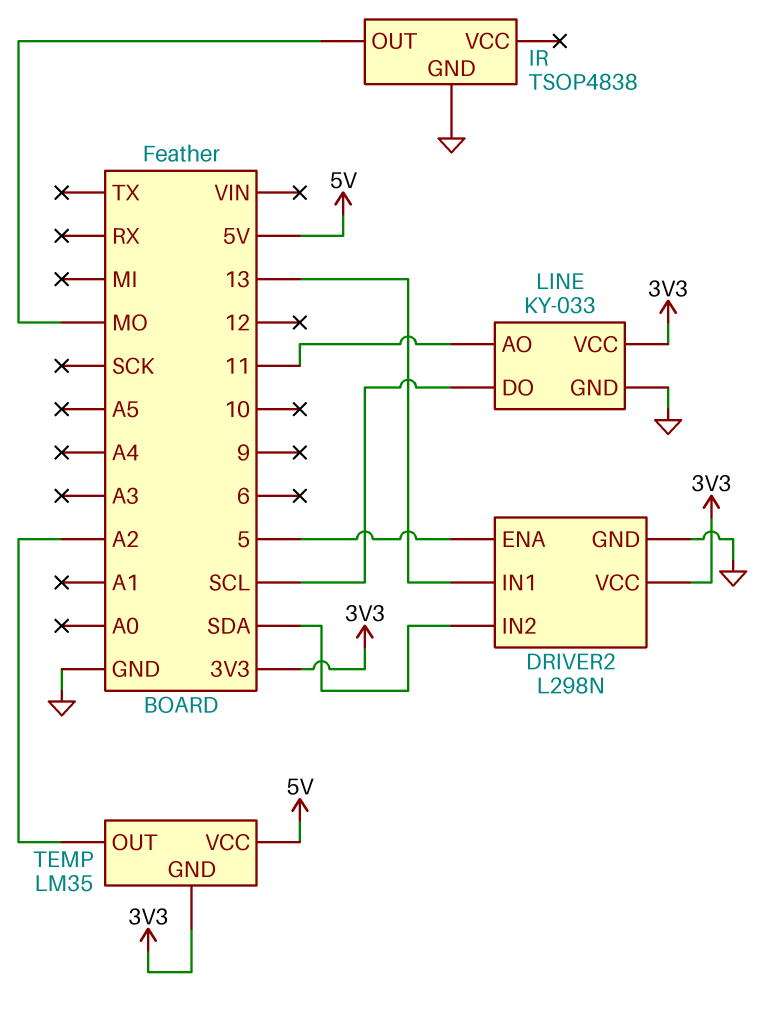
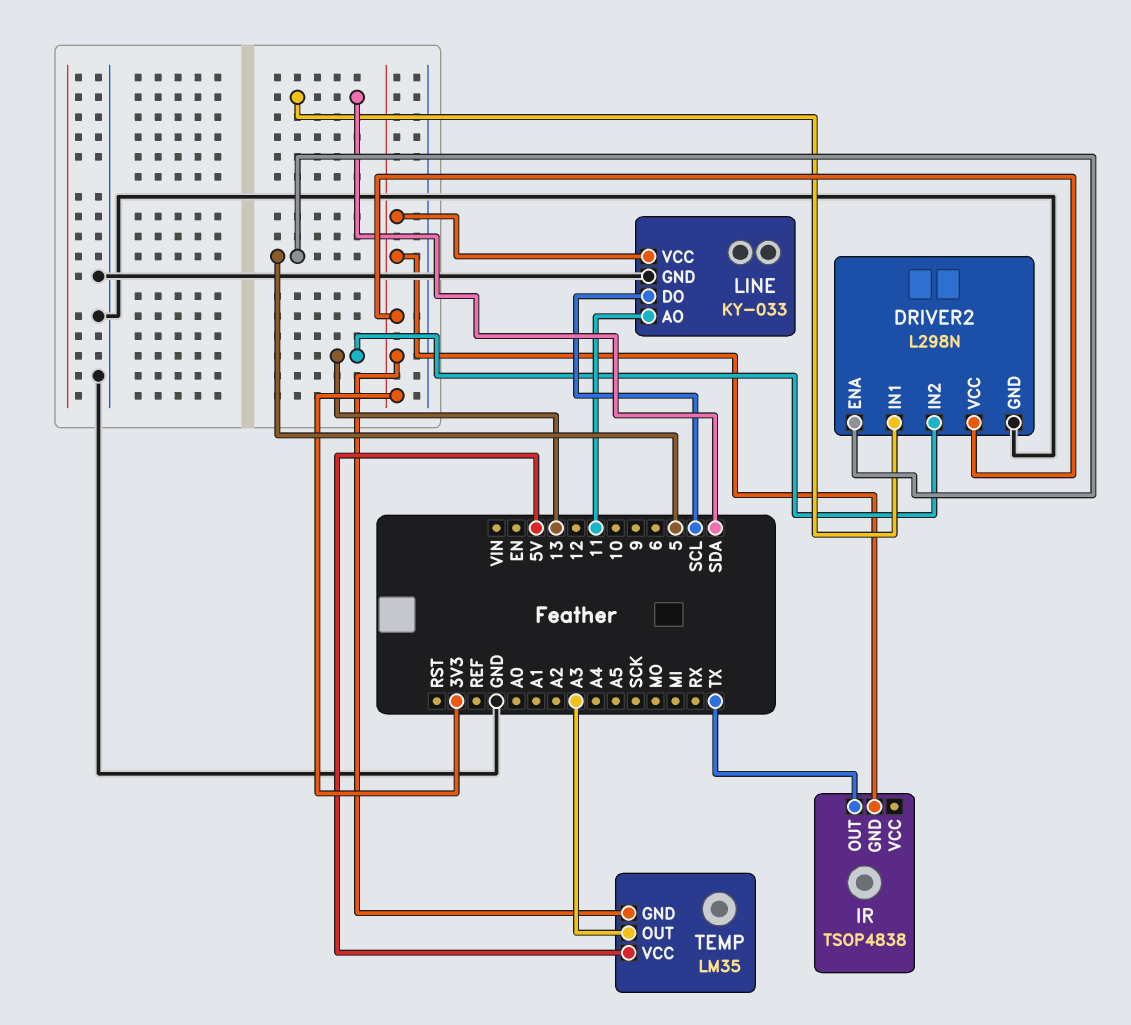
DRIVER2 pin IN1: 13 -> SDA
DRIVER2 pin IN2: SDA -> 13
IR pin GND: GND -> 3V3
IR pin OUT: MO -> TX
TEMP pin OUT: A2 -> A3

